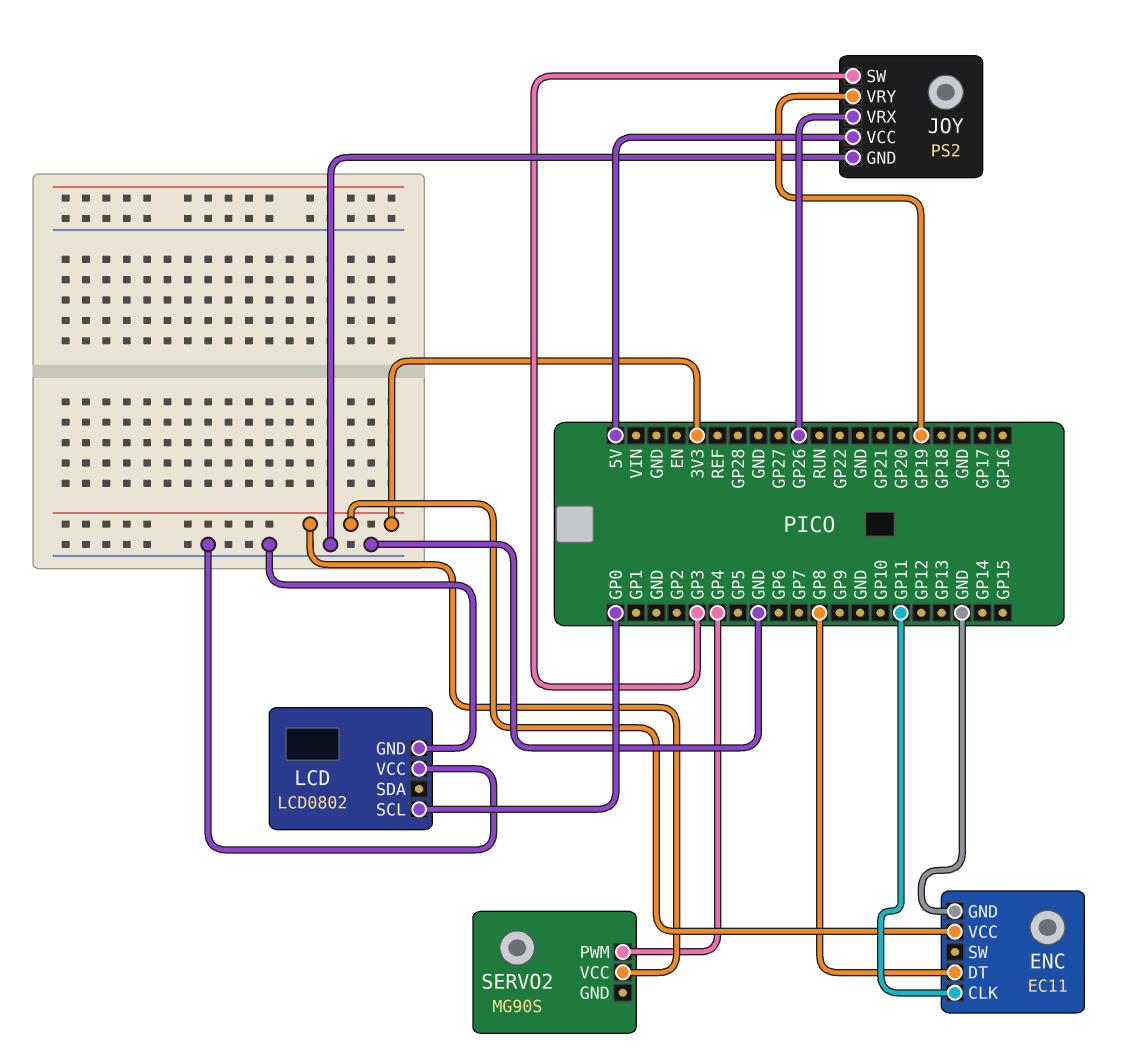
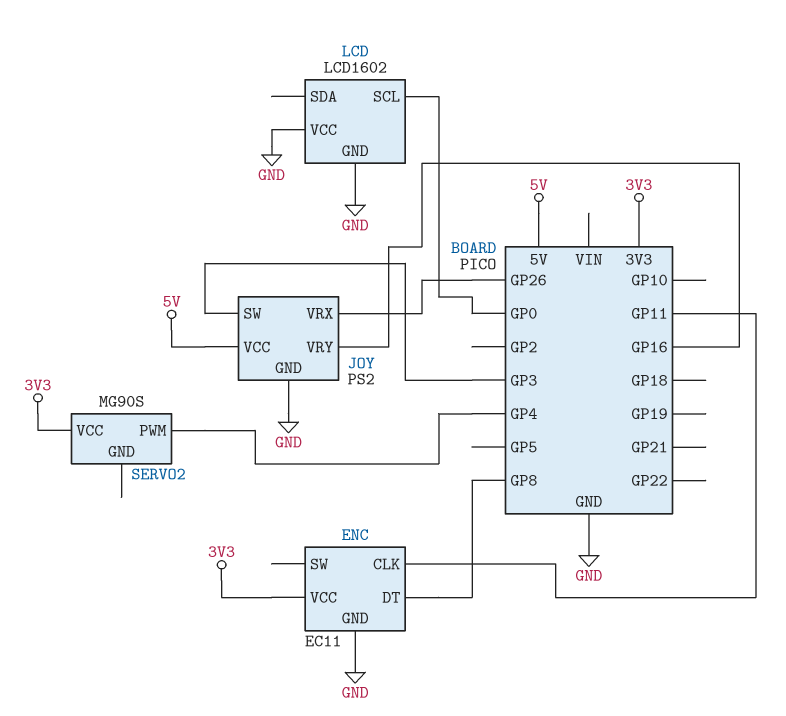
JOY pin VRY: GP19 -> GP16
LCD: LCD0802 -> LCD1602

